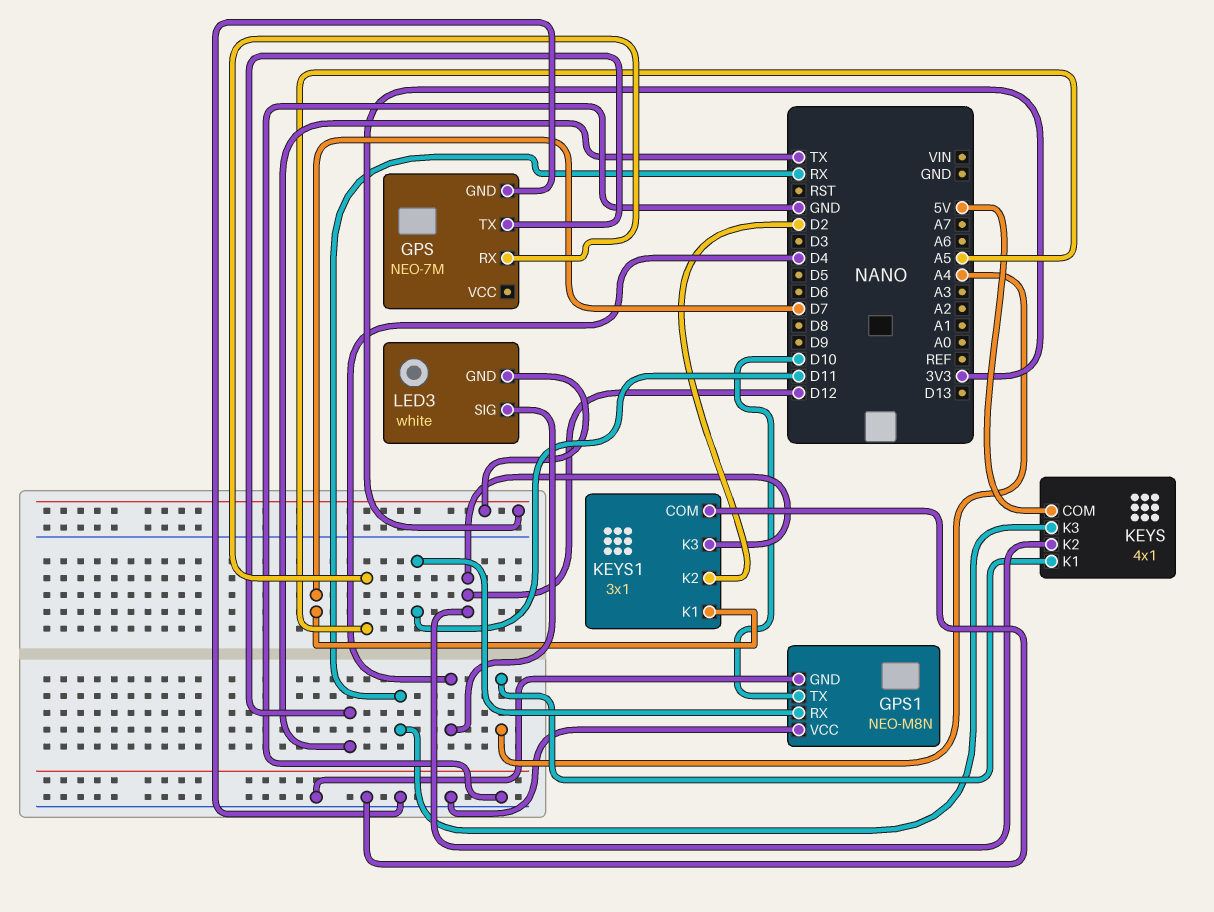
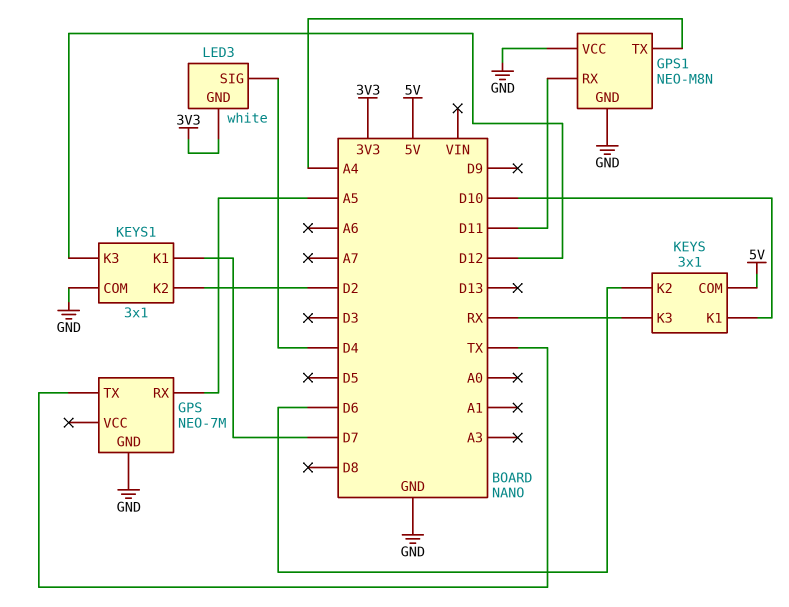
GPS1 pin TX: D10 -> A4
KEYS: 4x1 -> 3x1
KEYS pin K1: A4 -> D10
KEYS pin K2: D12 -> D6

